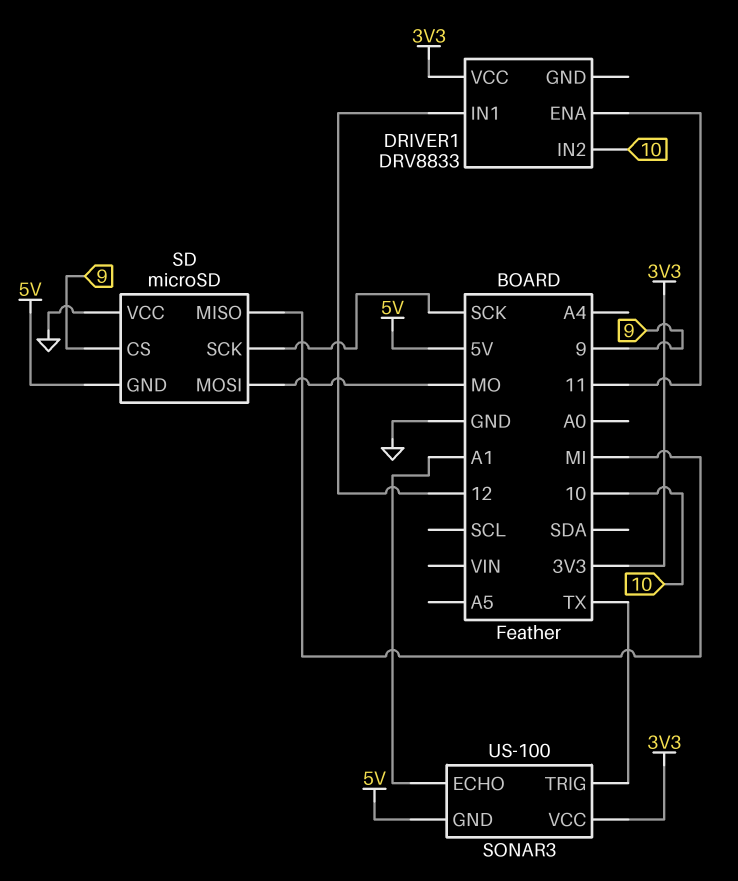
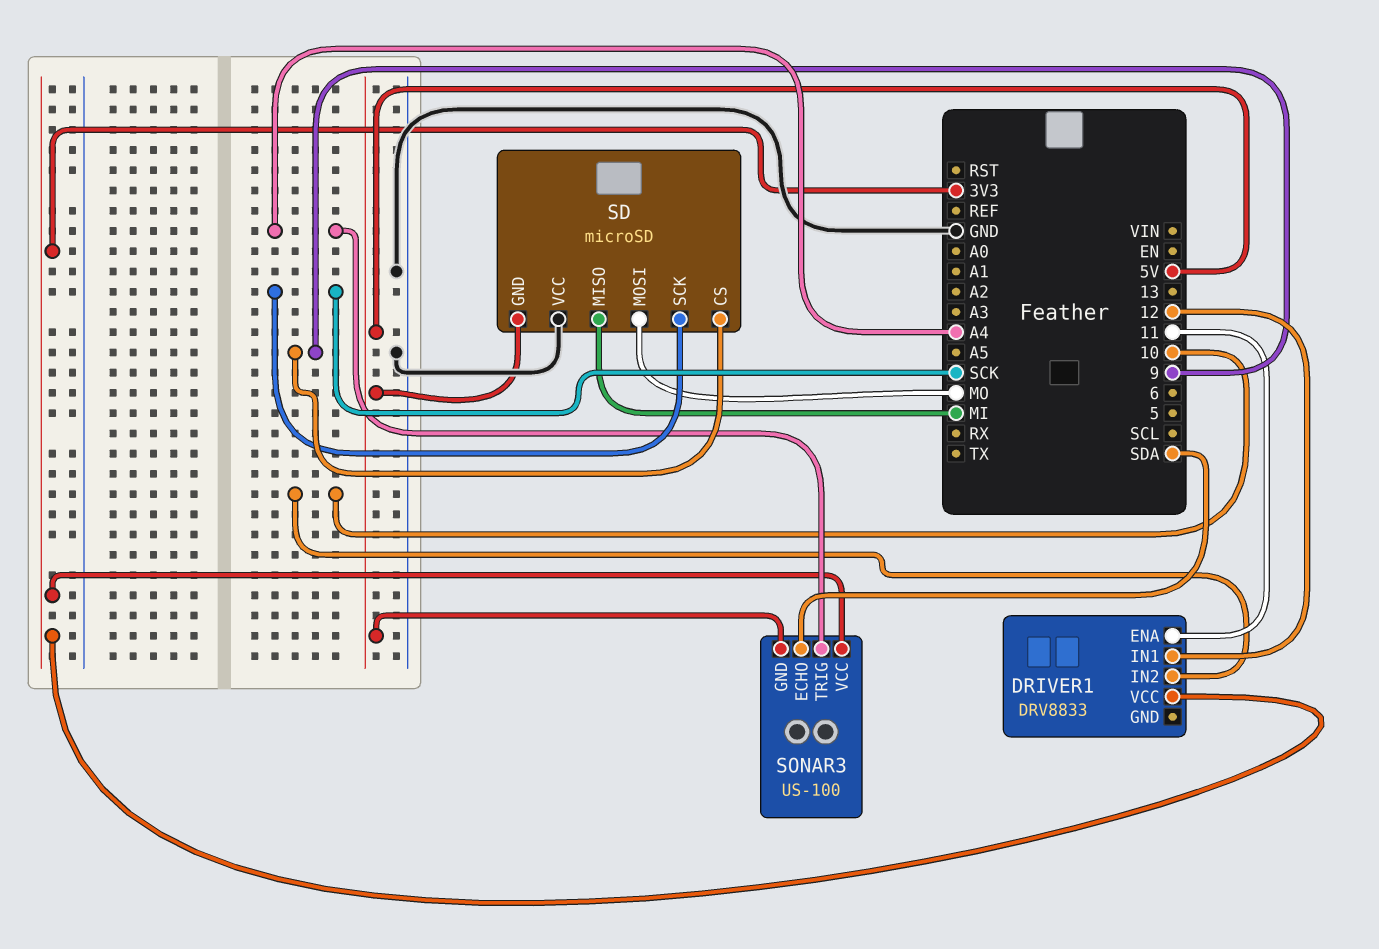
SONAR3 pin ECHO: A1 -> SDA
SONAR3 pin TRIG: TX -> A4

